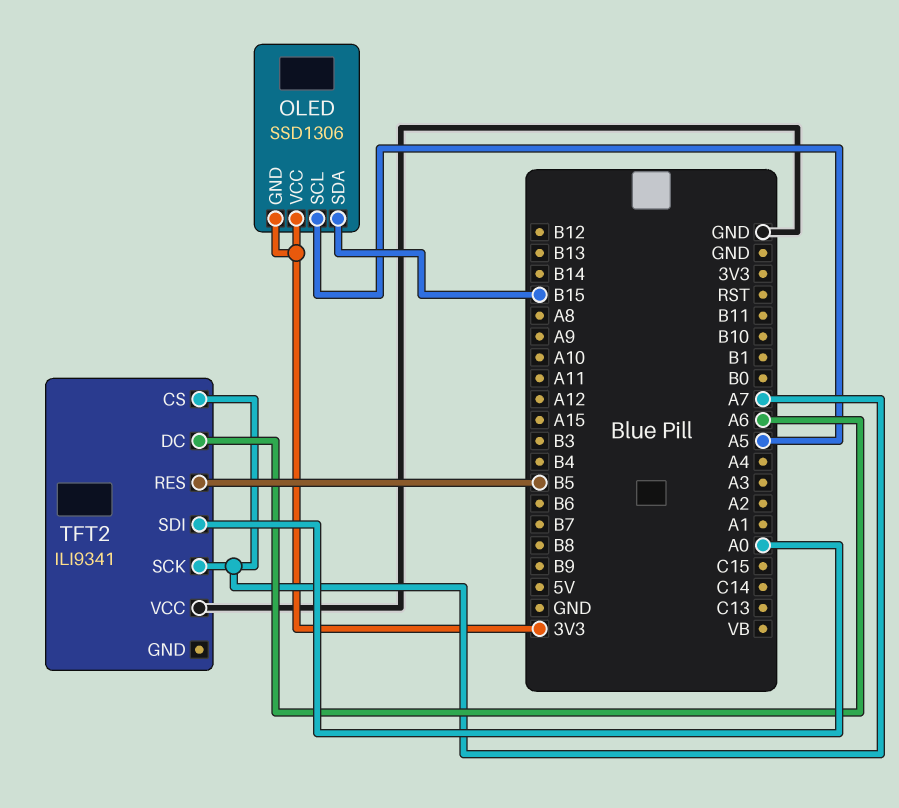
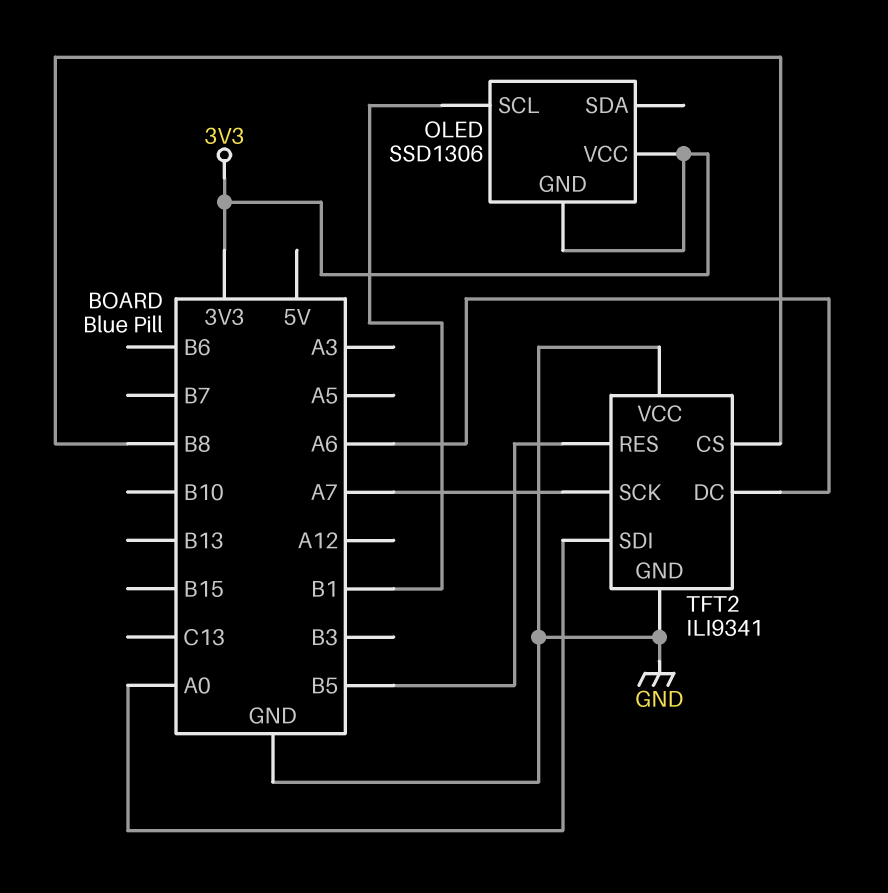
OLED pin SCL: A5 -> B1
OLED pin SDA: B15 -> none
TFT2 pin CS: A7 -> B8
TFT2 pin GND: none -> GND

